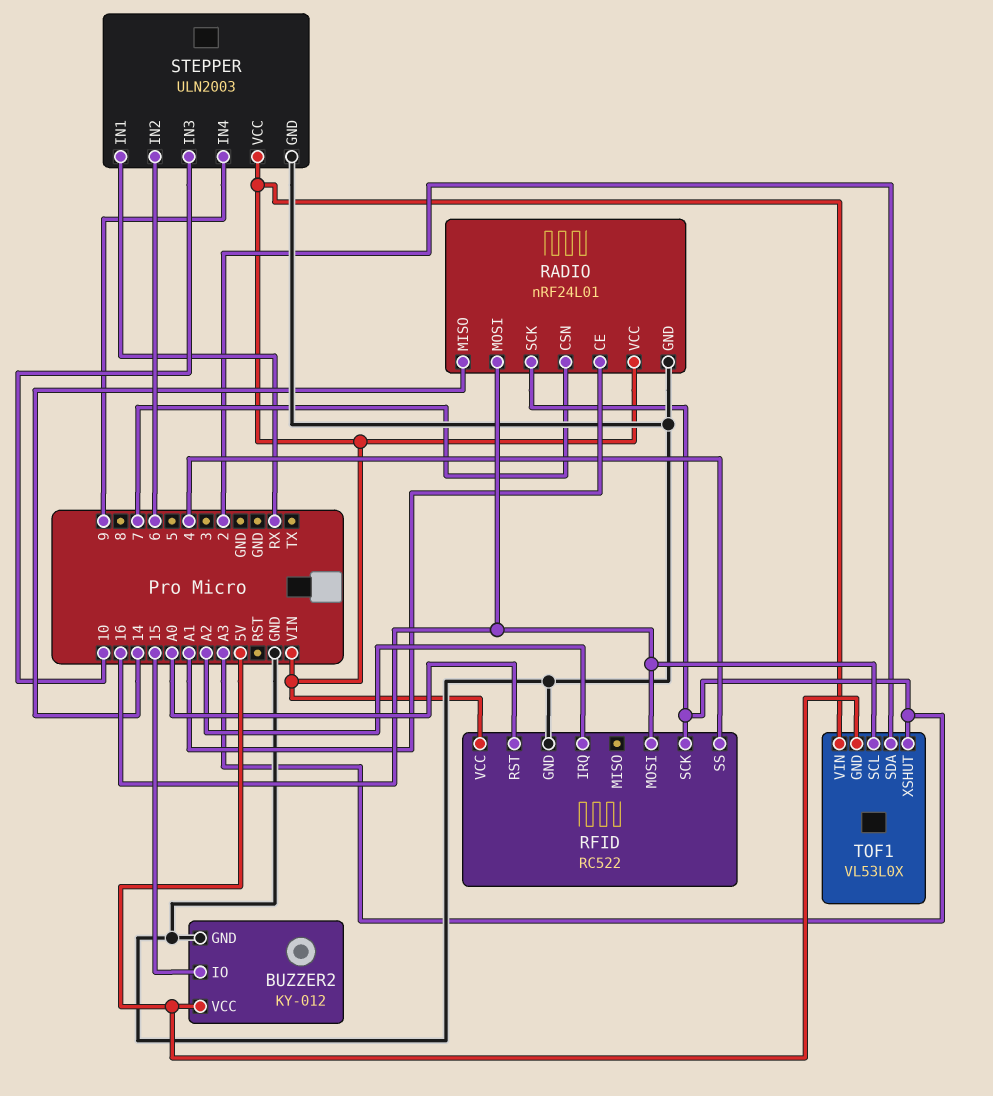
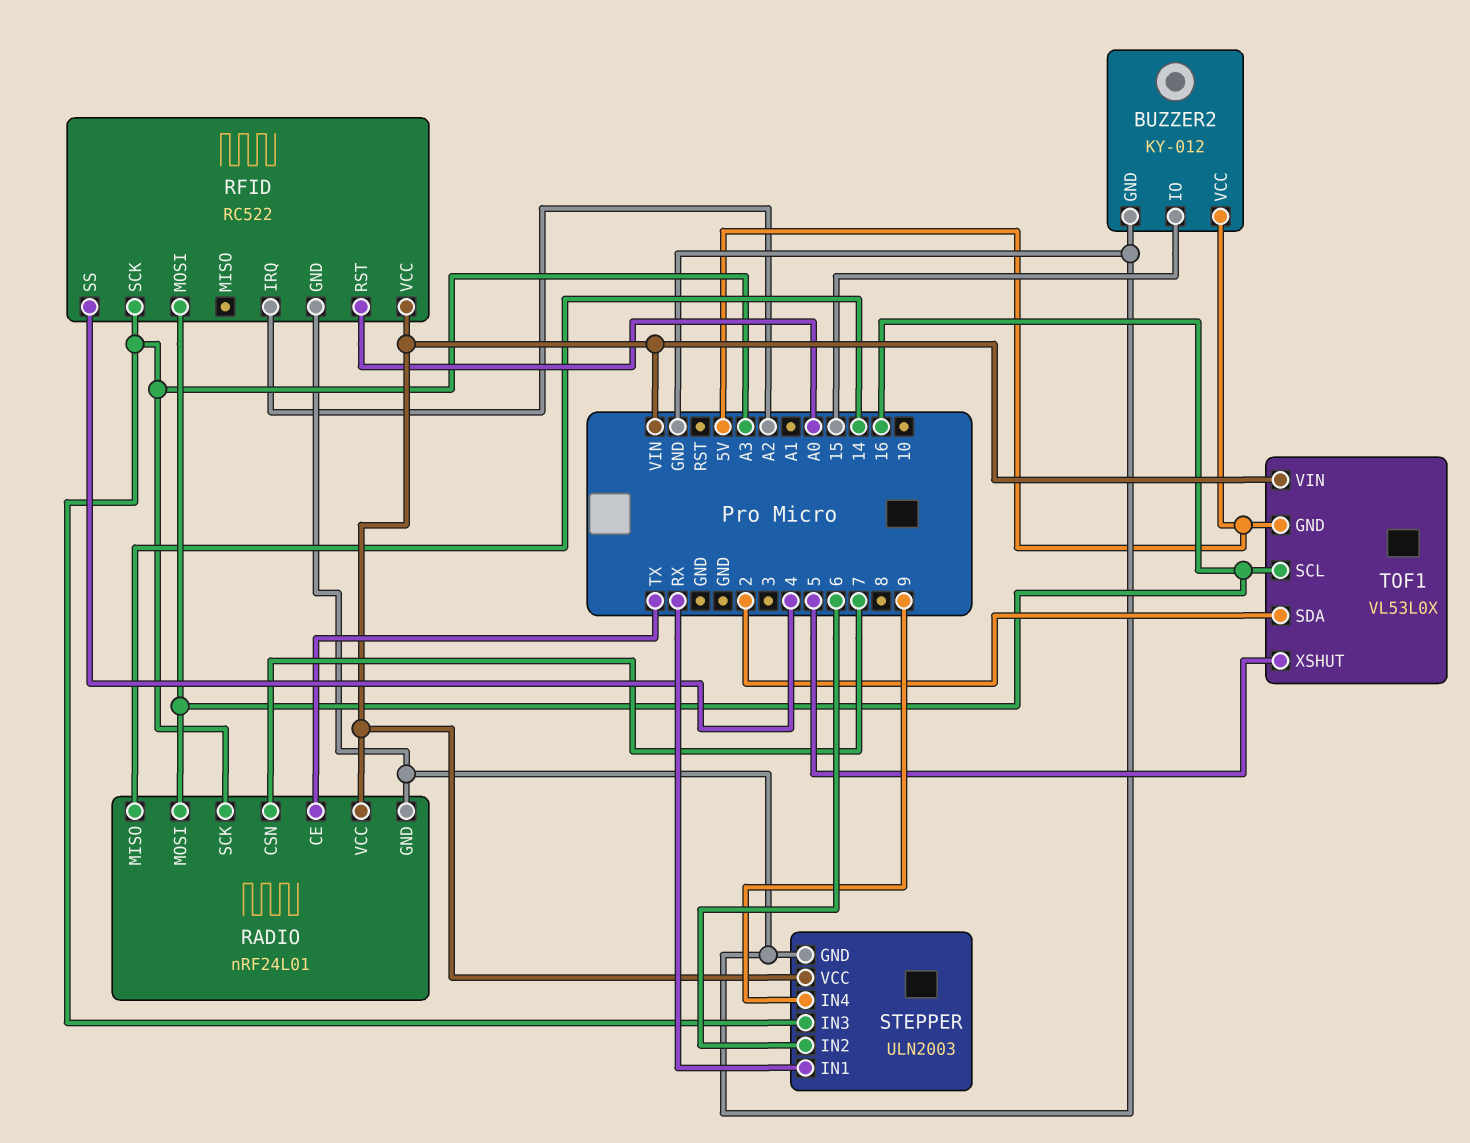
RADIO pin CE: A1 -> TX
STEPPER pin IN3: 10 -> A3
TOF1 pin XSHUT: A3 -> 5

